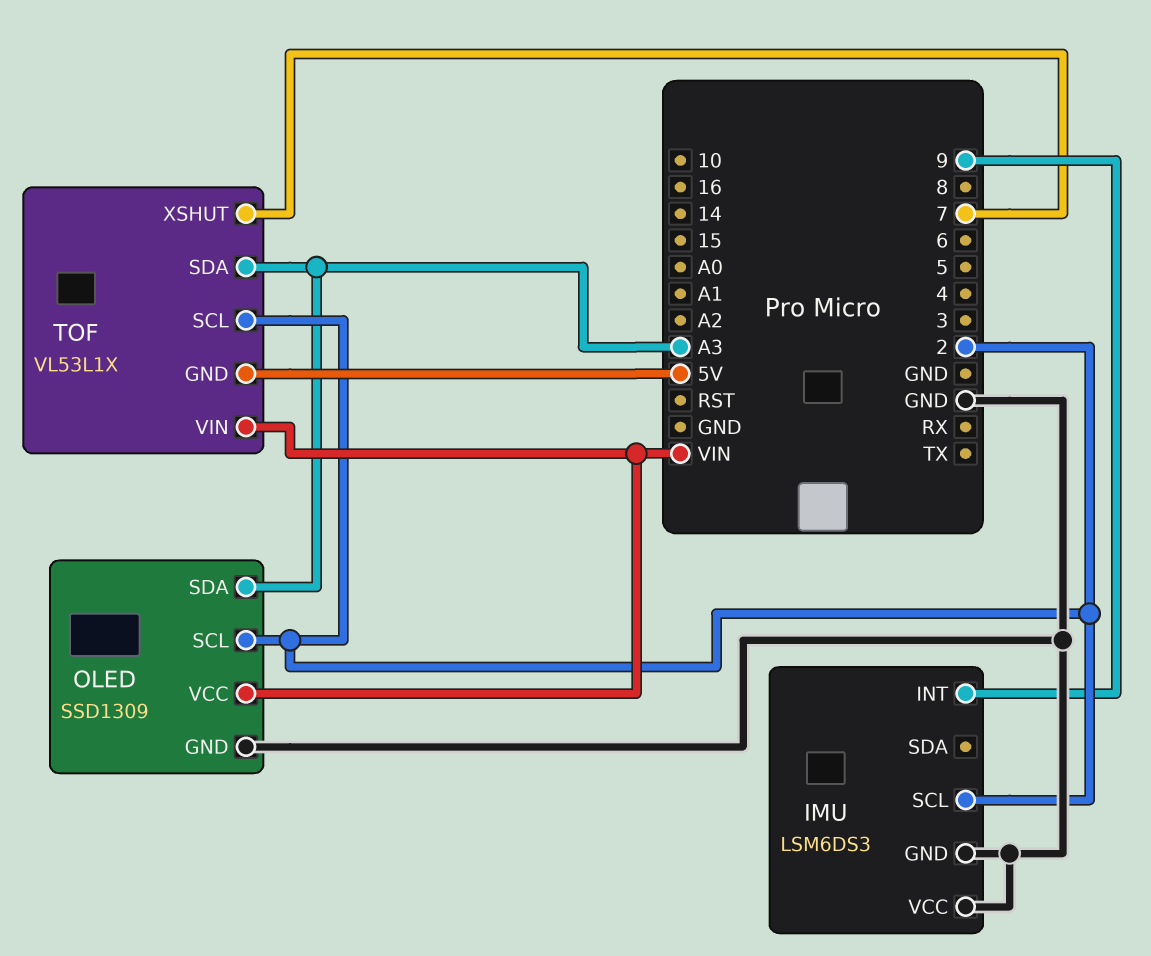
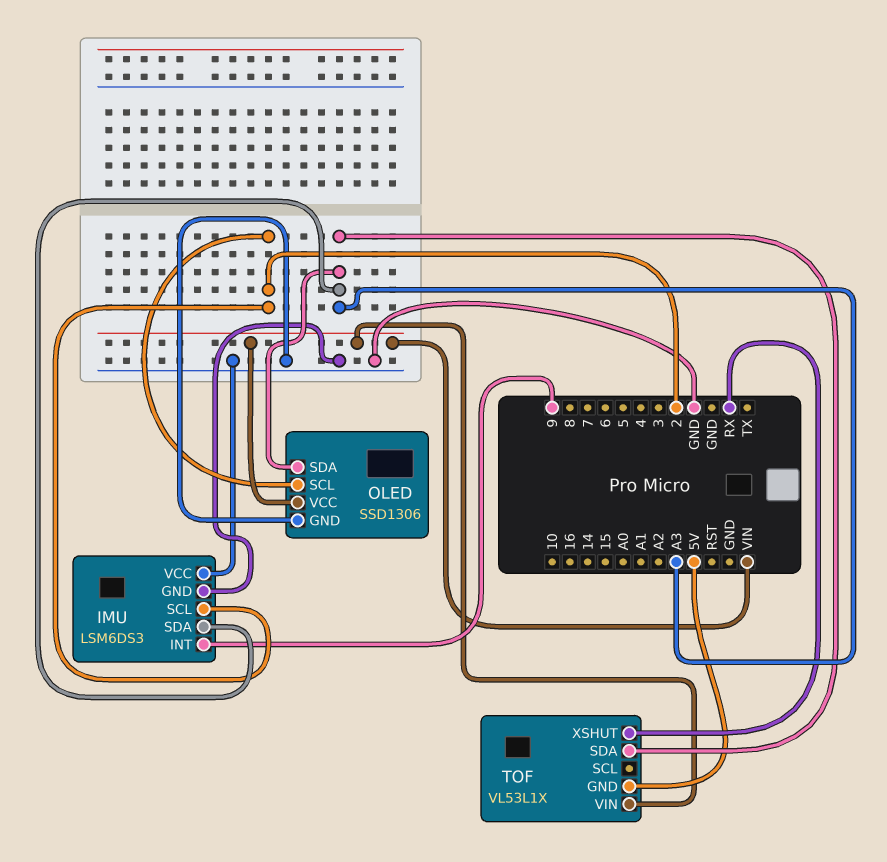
IMU pin SDA: none -> A3
OLED: SSD1309 -> SSD1306
TOF pin SCL: 2 -> none
TOF pin XSHUT: 7 -> RX

